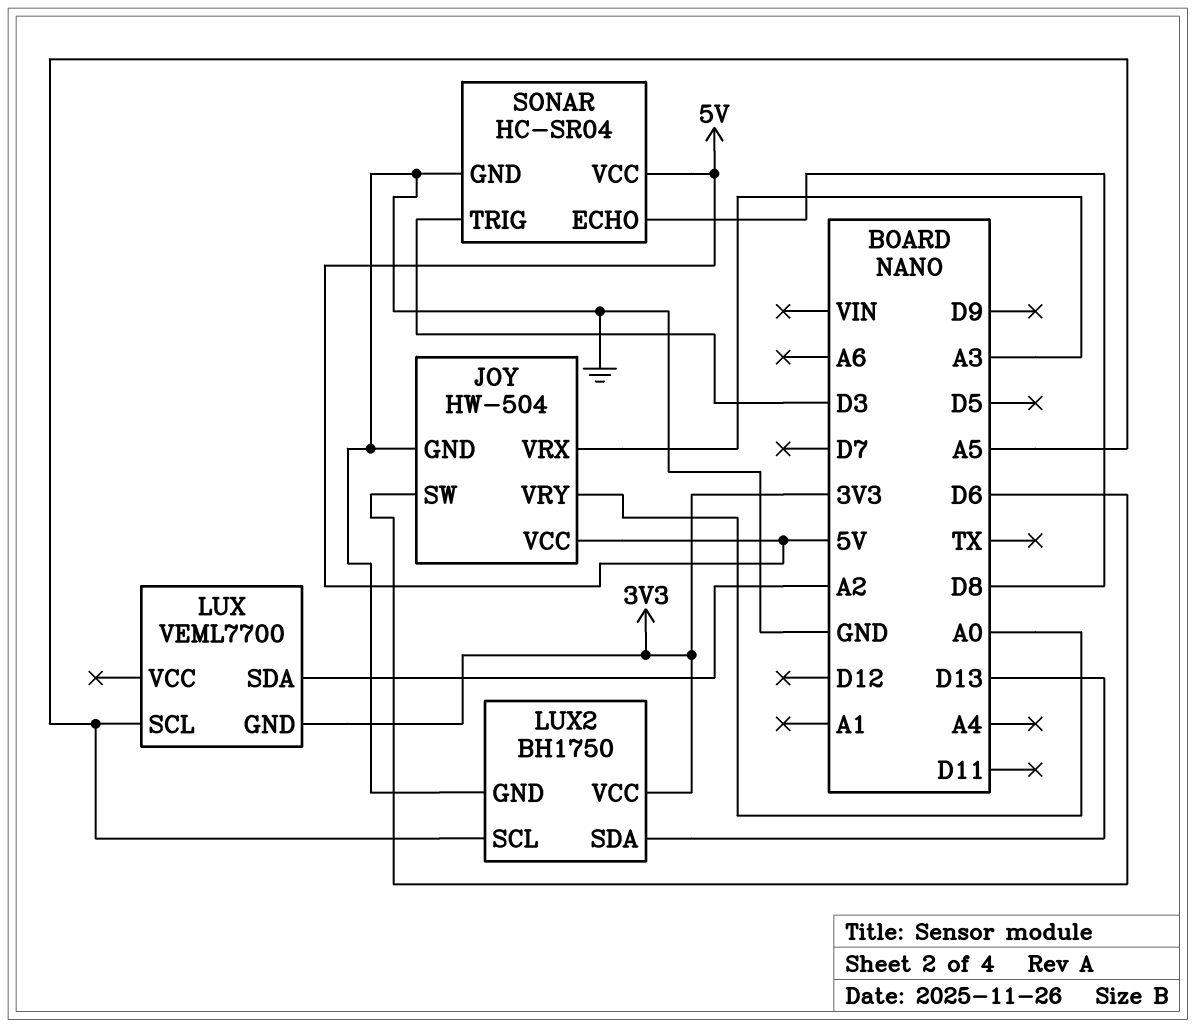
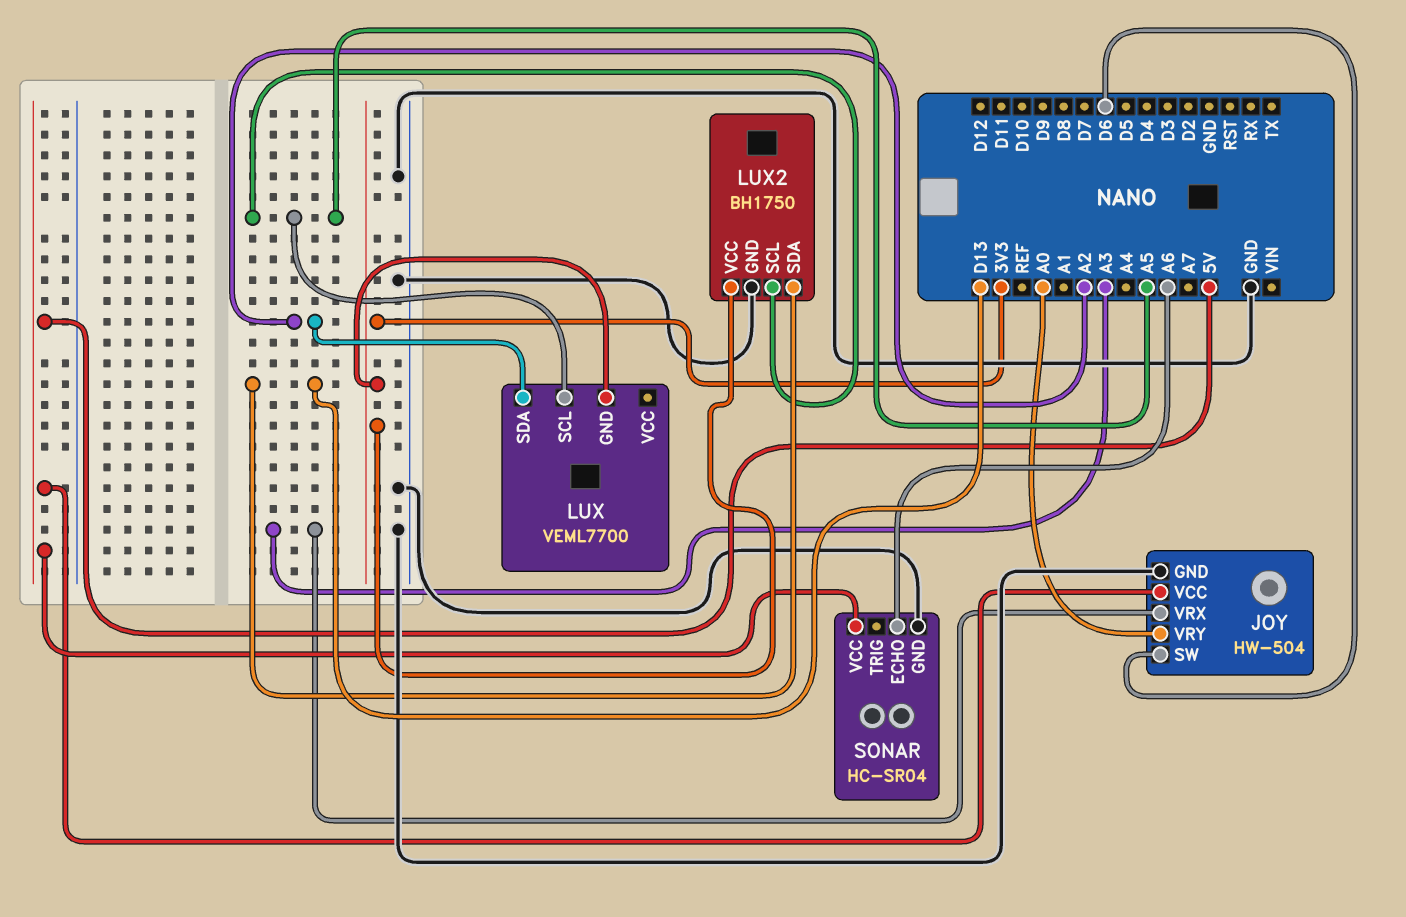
SONAR pin ECHO: D8 -> A6
SONAR pin TRIG: D3 -> none

